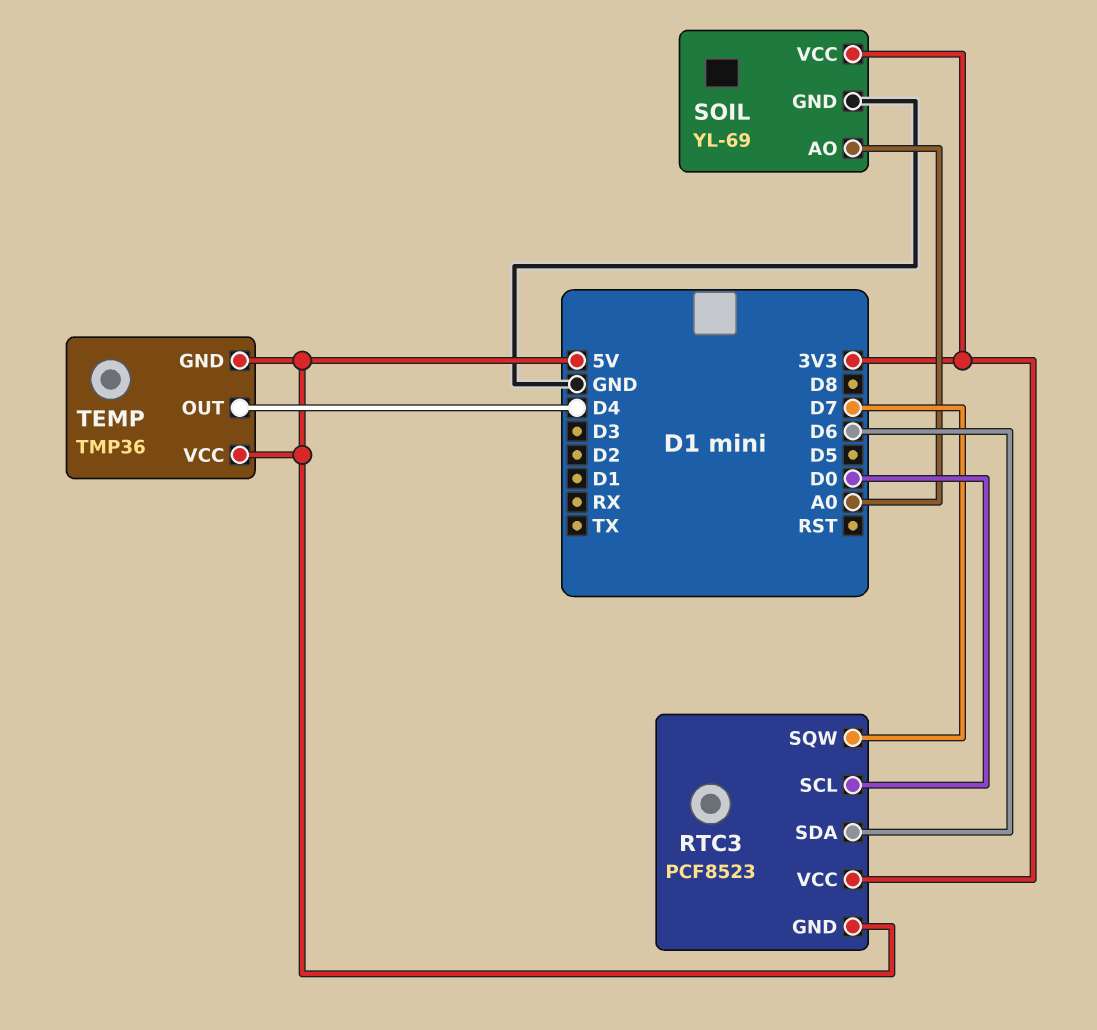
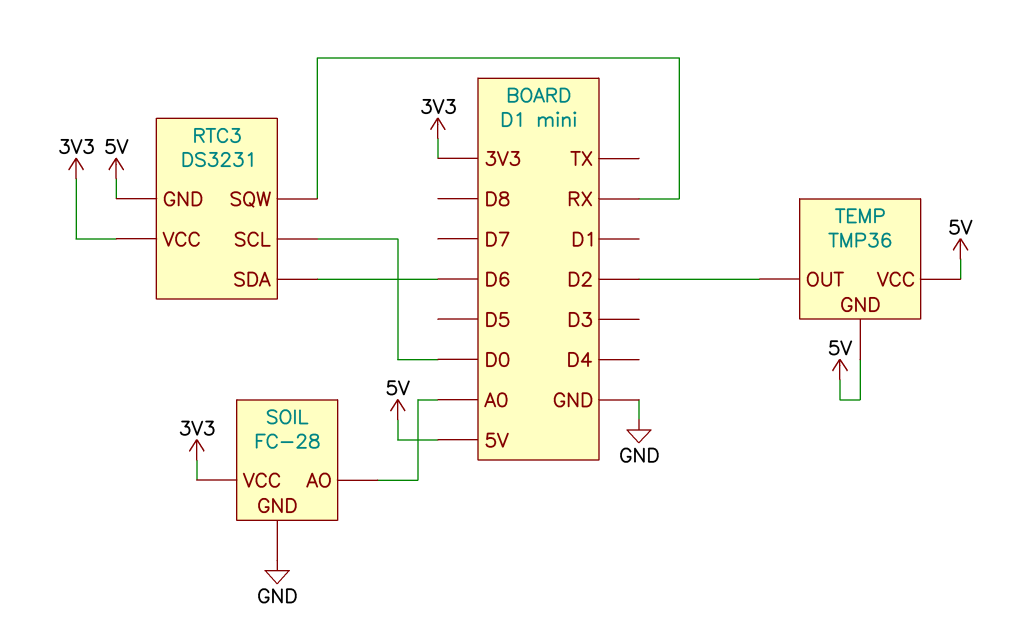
RTC3: PCF8523 -> DS3231
RTC3 pin SQW: D7 -> RX
SOIL: YL-69 -> FC-28
TEMP pin OUT: D4 -> D2

